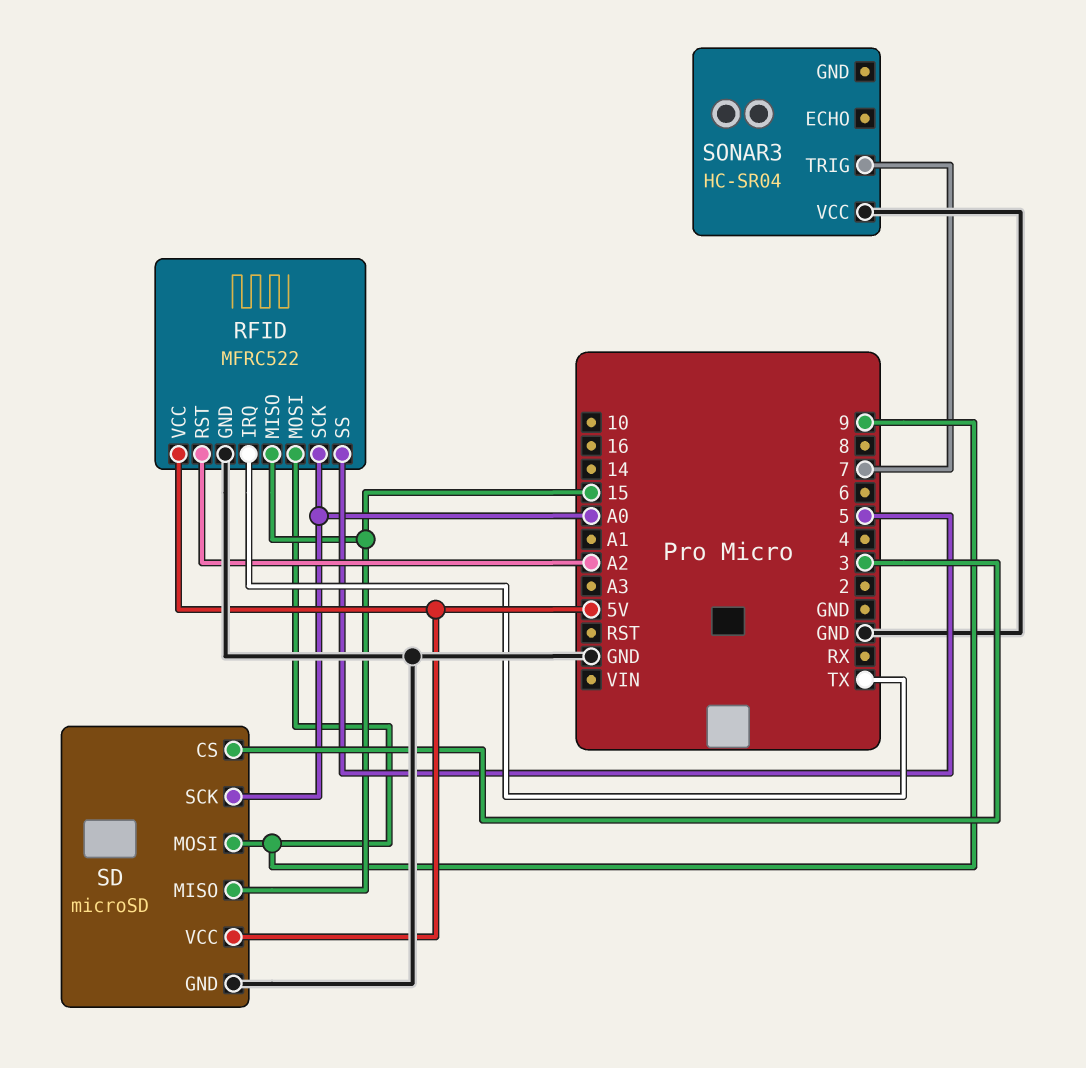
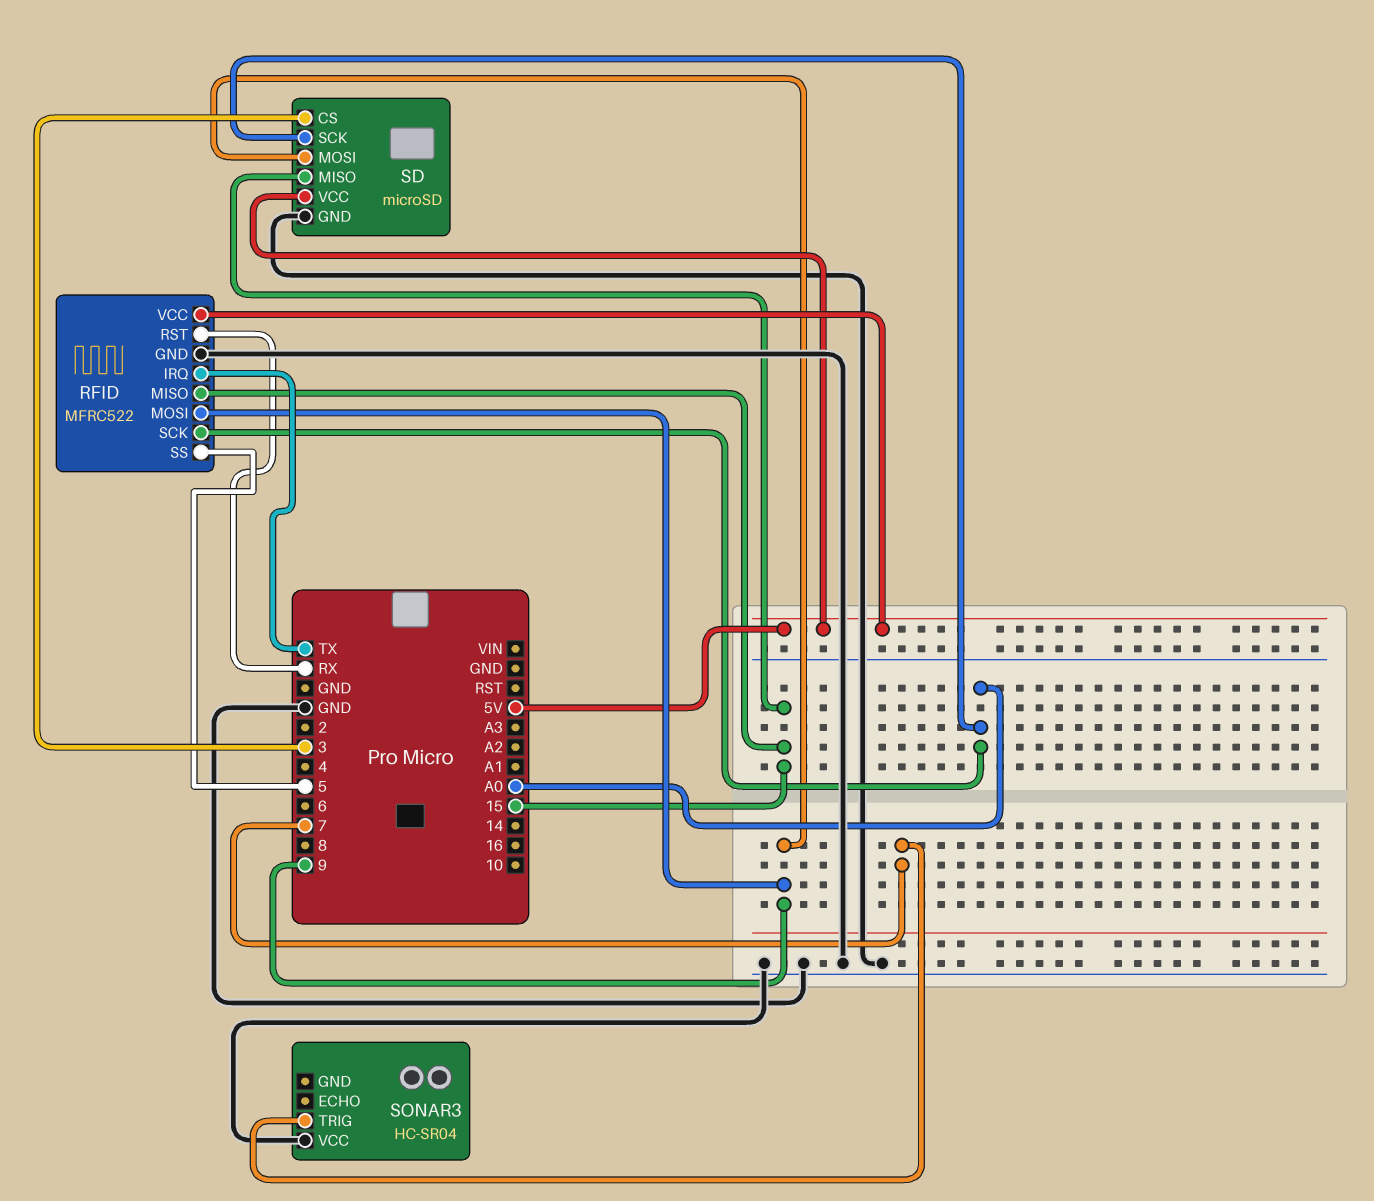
RFID pin RST: A2 -> RX

